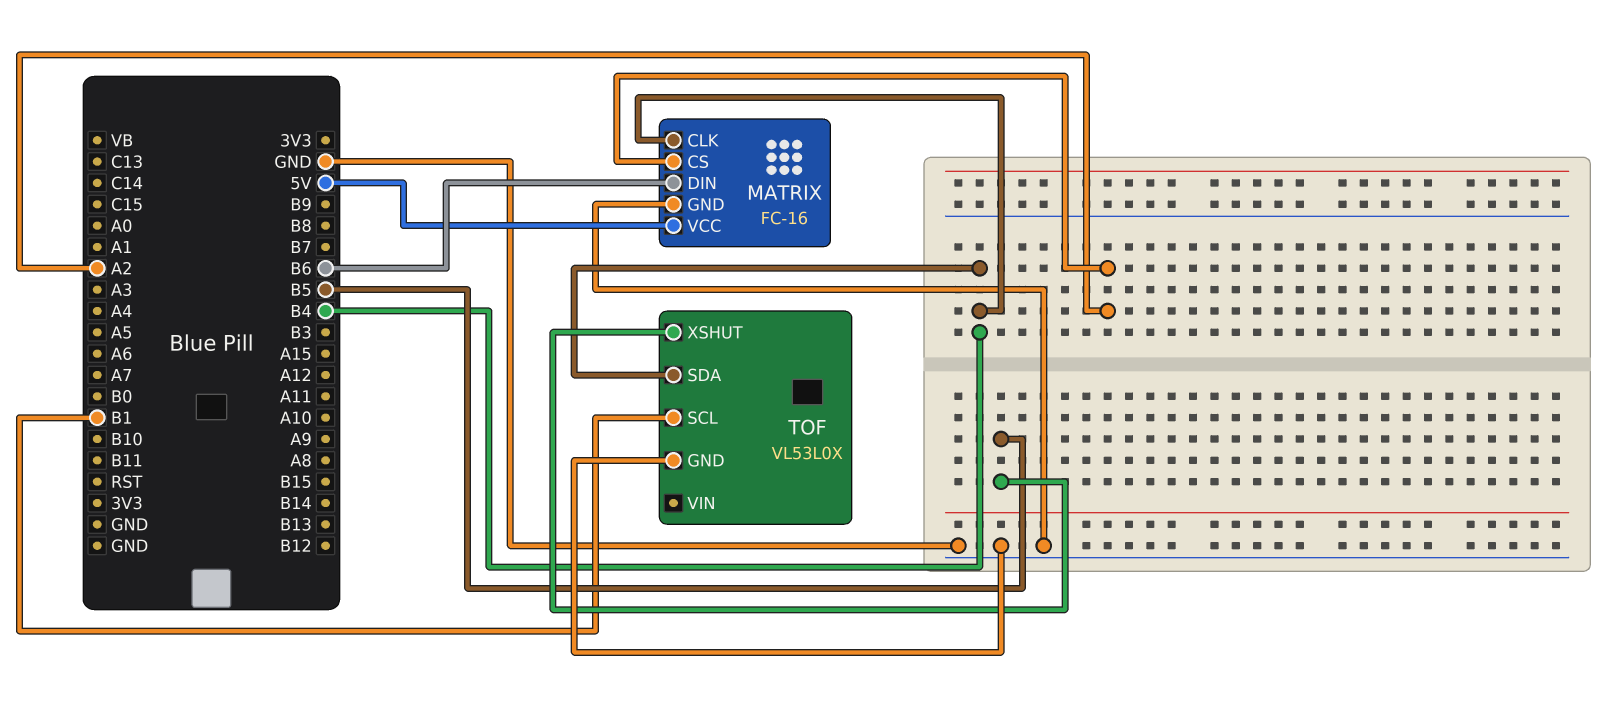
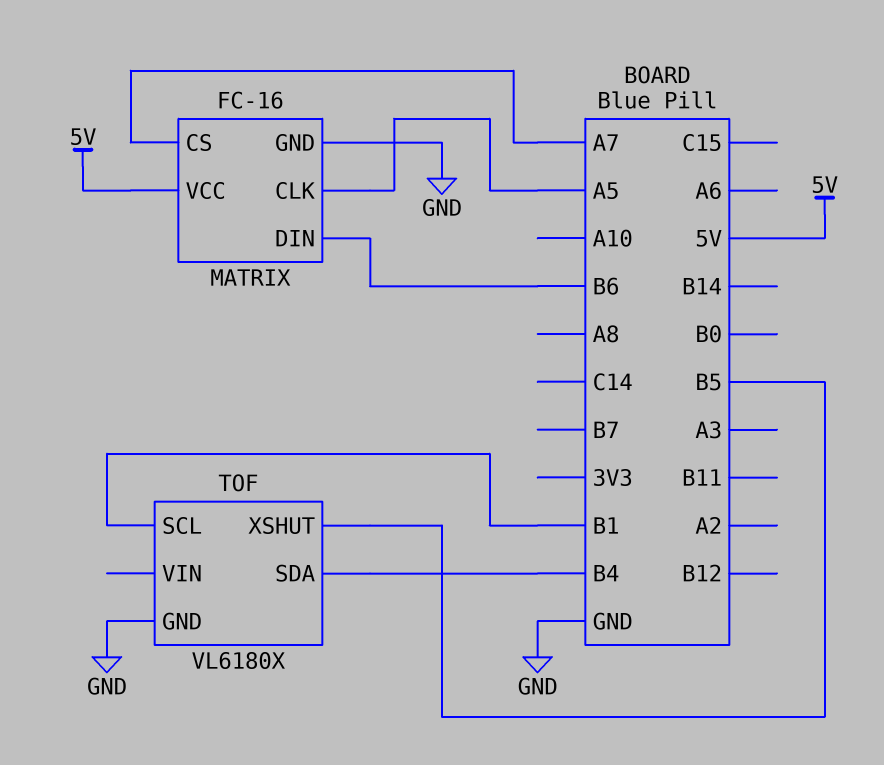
MATRIX pin CLK: B4 -> A5
MATRIX pin CS: A2 -> A7
TOF: VL53L0X -> VL6180X

